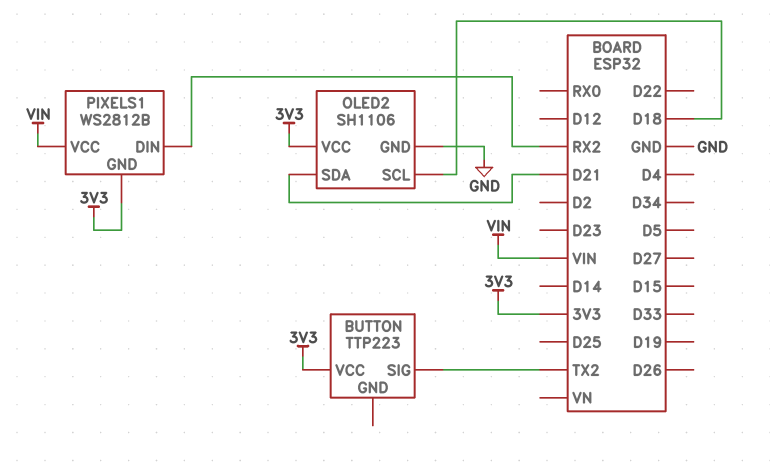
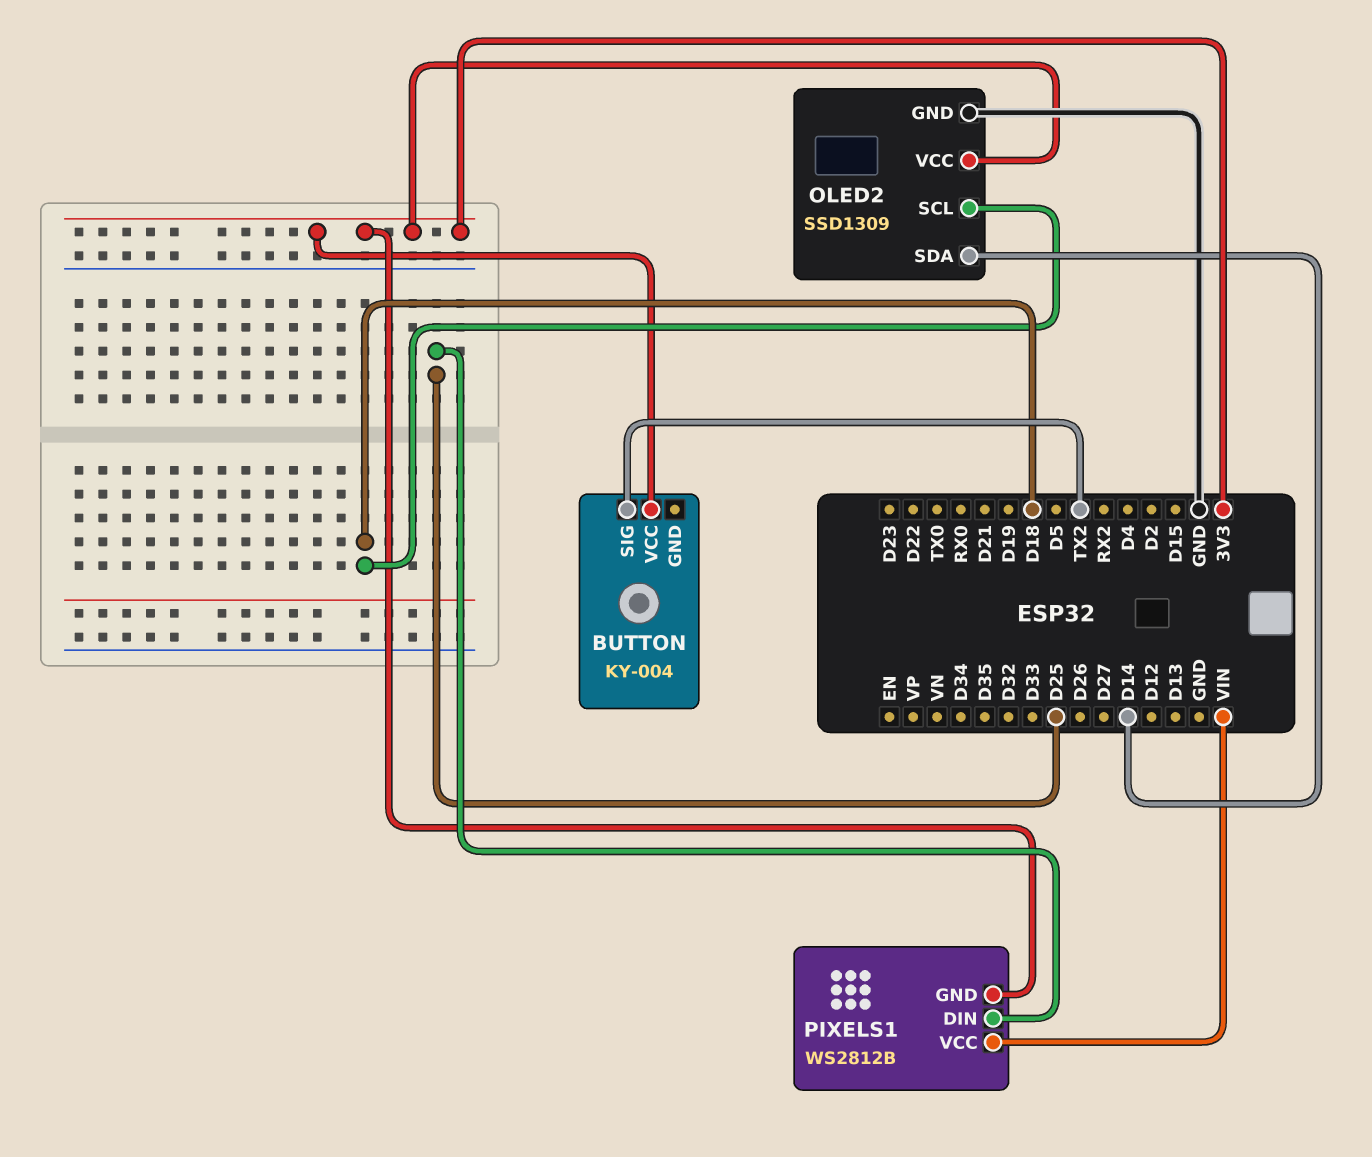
BUTTON: TTP223 -> KY-004
OLED2: SH1106 -> SSD1309
OLED2 pin SDA: D21 -> D14
PIXELS1 pin DIN: RX2 -> D25

